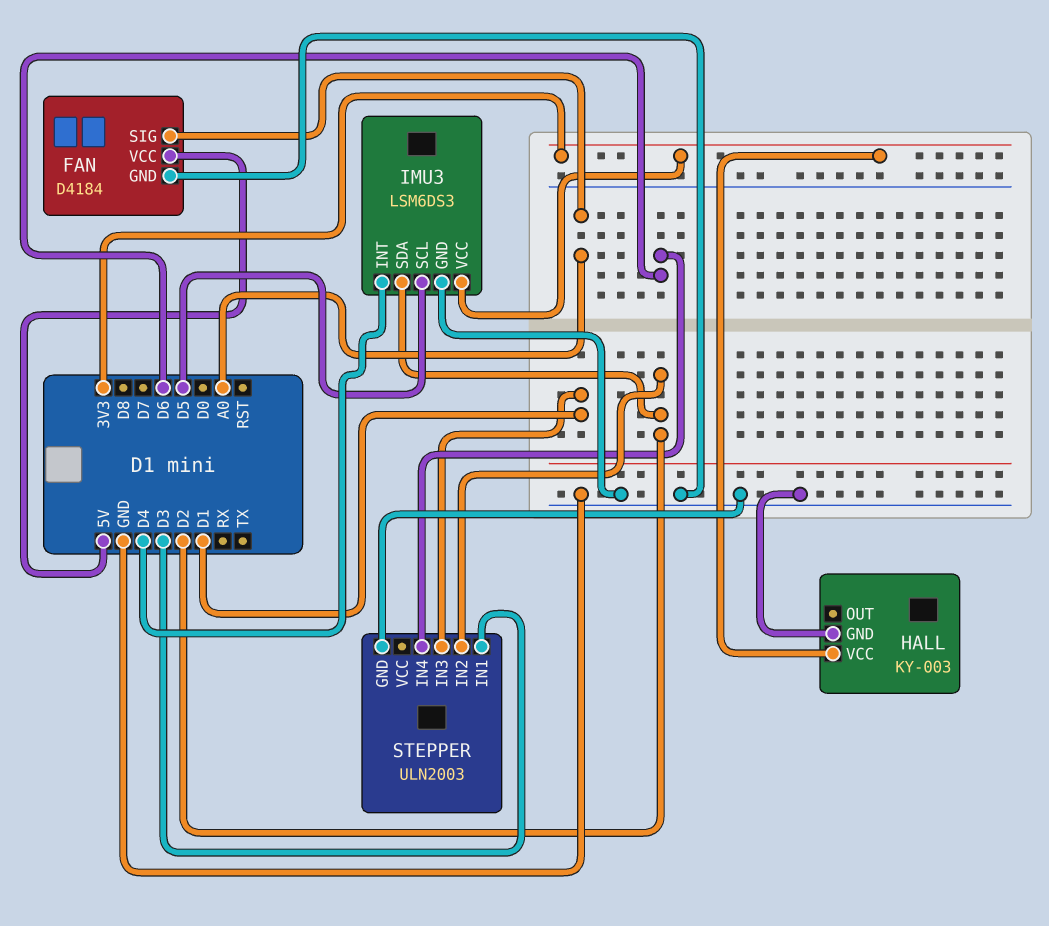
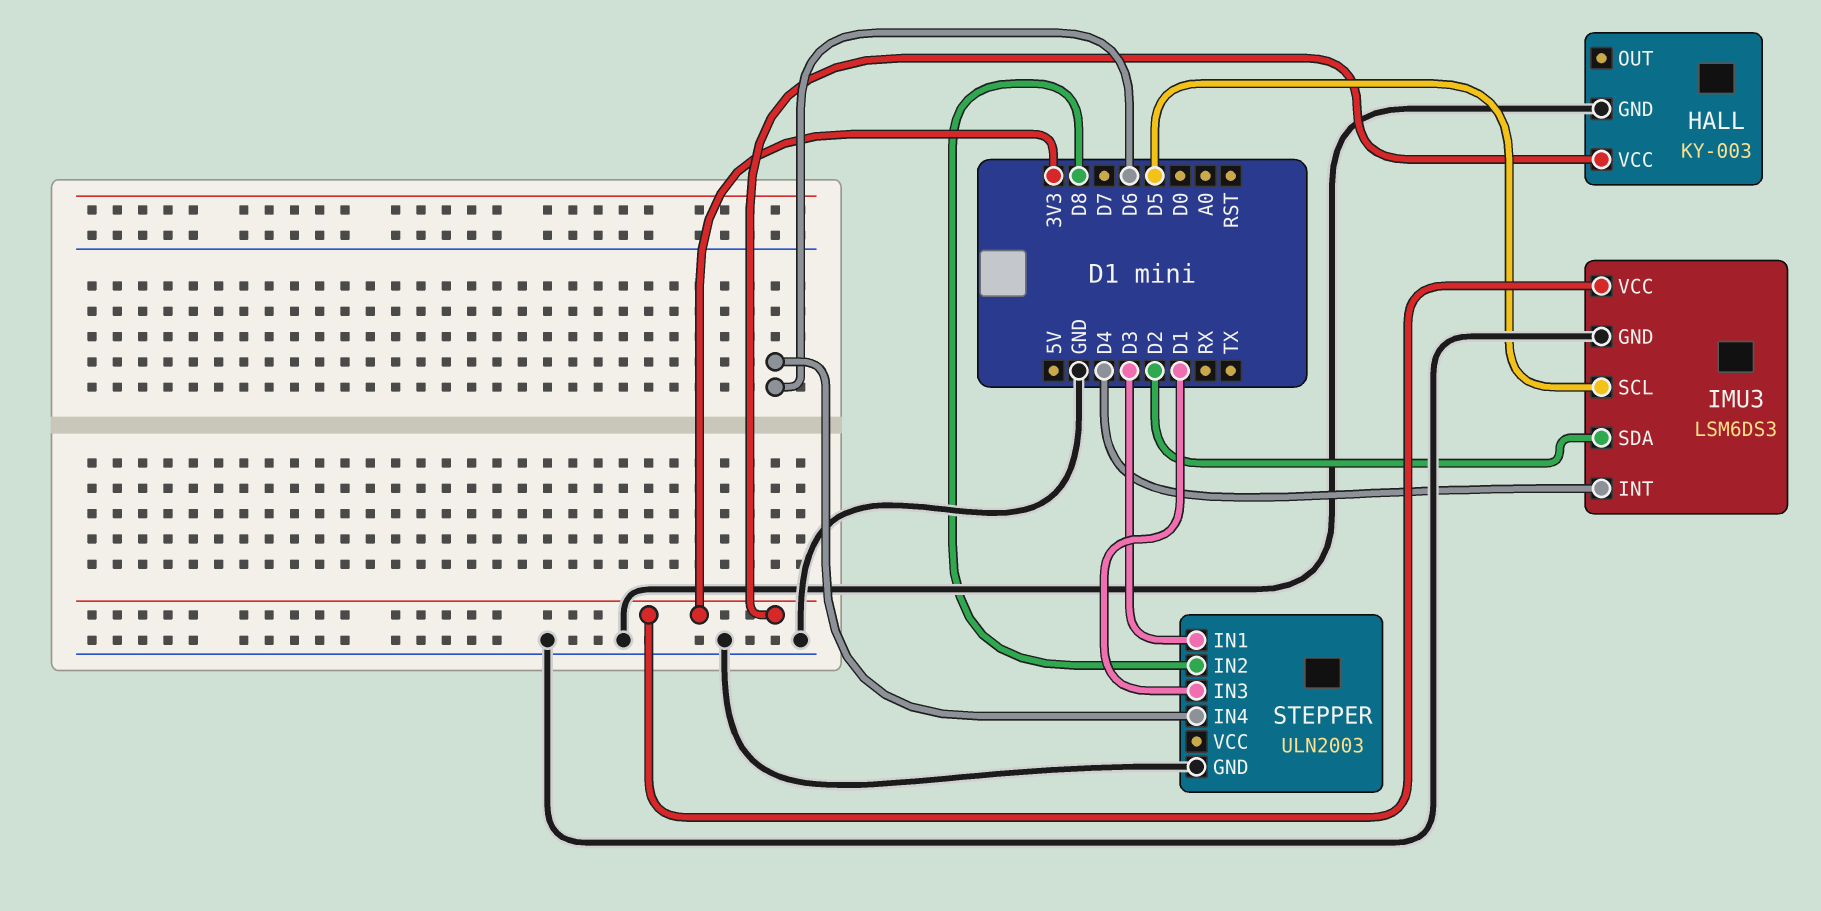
FAN: D4184 -> none
FAN pin GND: GND -> none
FAN pin SIG: A0 -> none
FAN pin VCC: 5V -> none
STEPPER pin IN2: D2 -> D8

